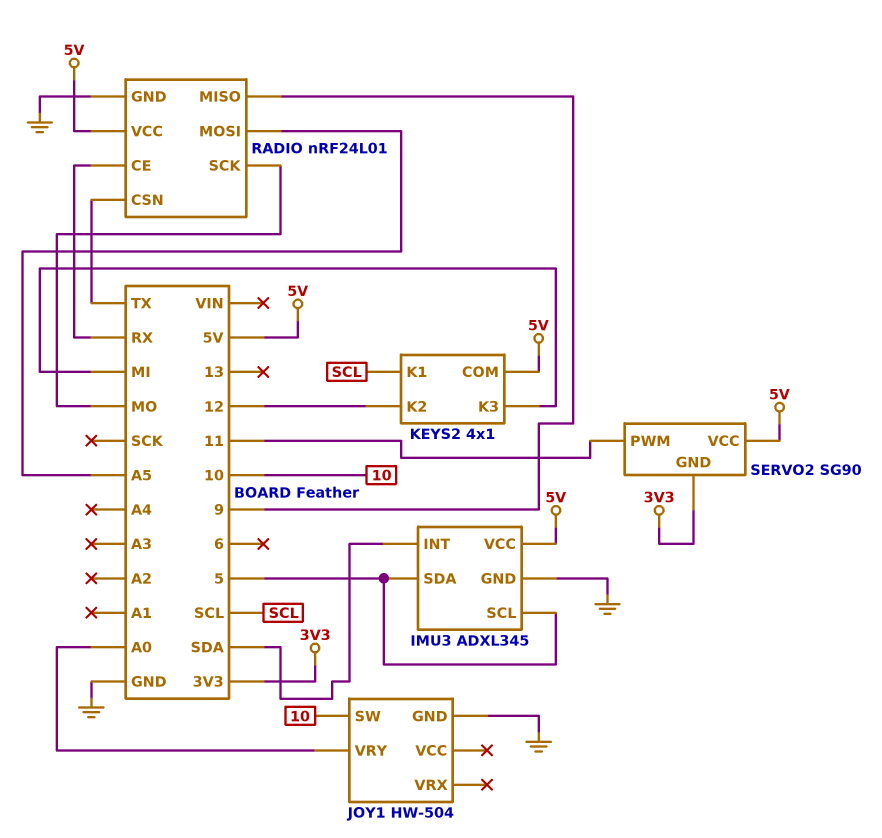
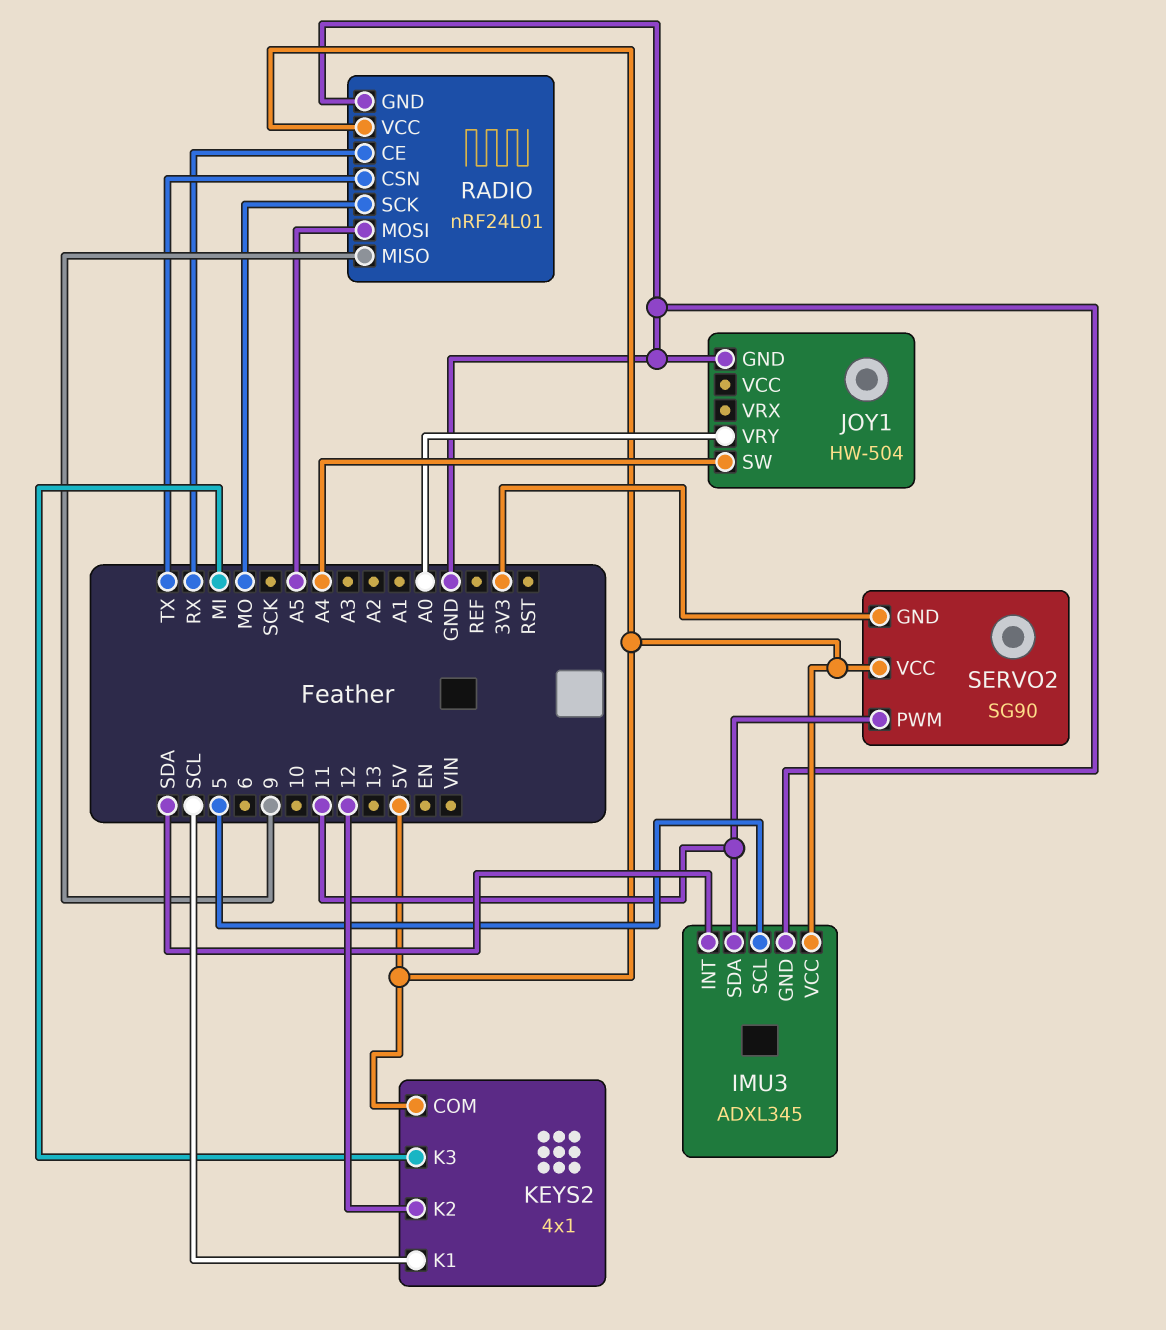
IMU3 pin SDA: 5 -> 11
JOY1 pin SW: 10 -> A4

